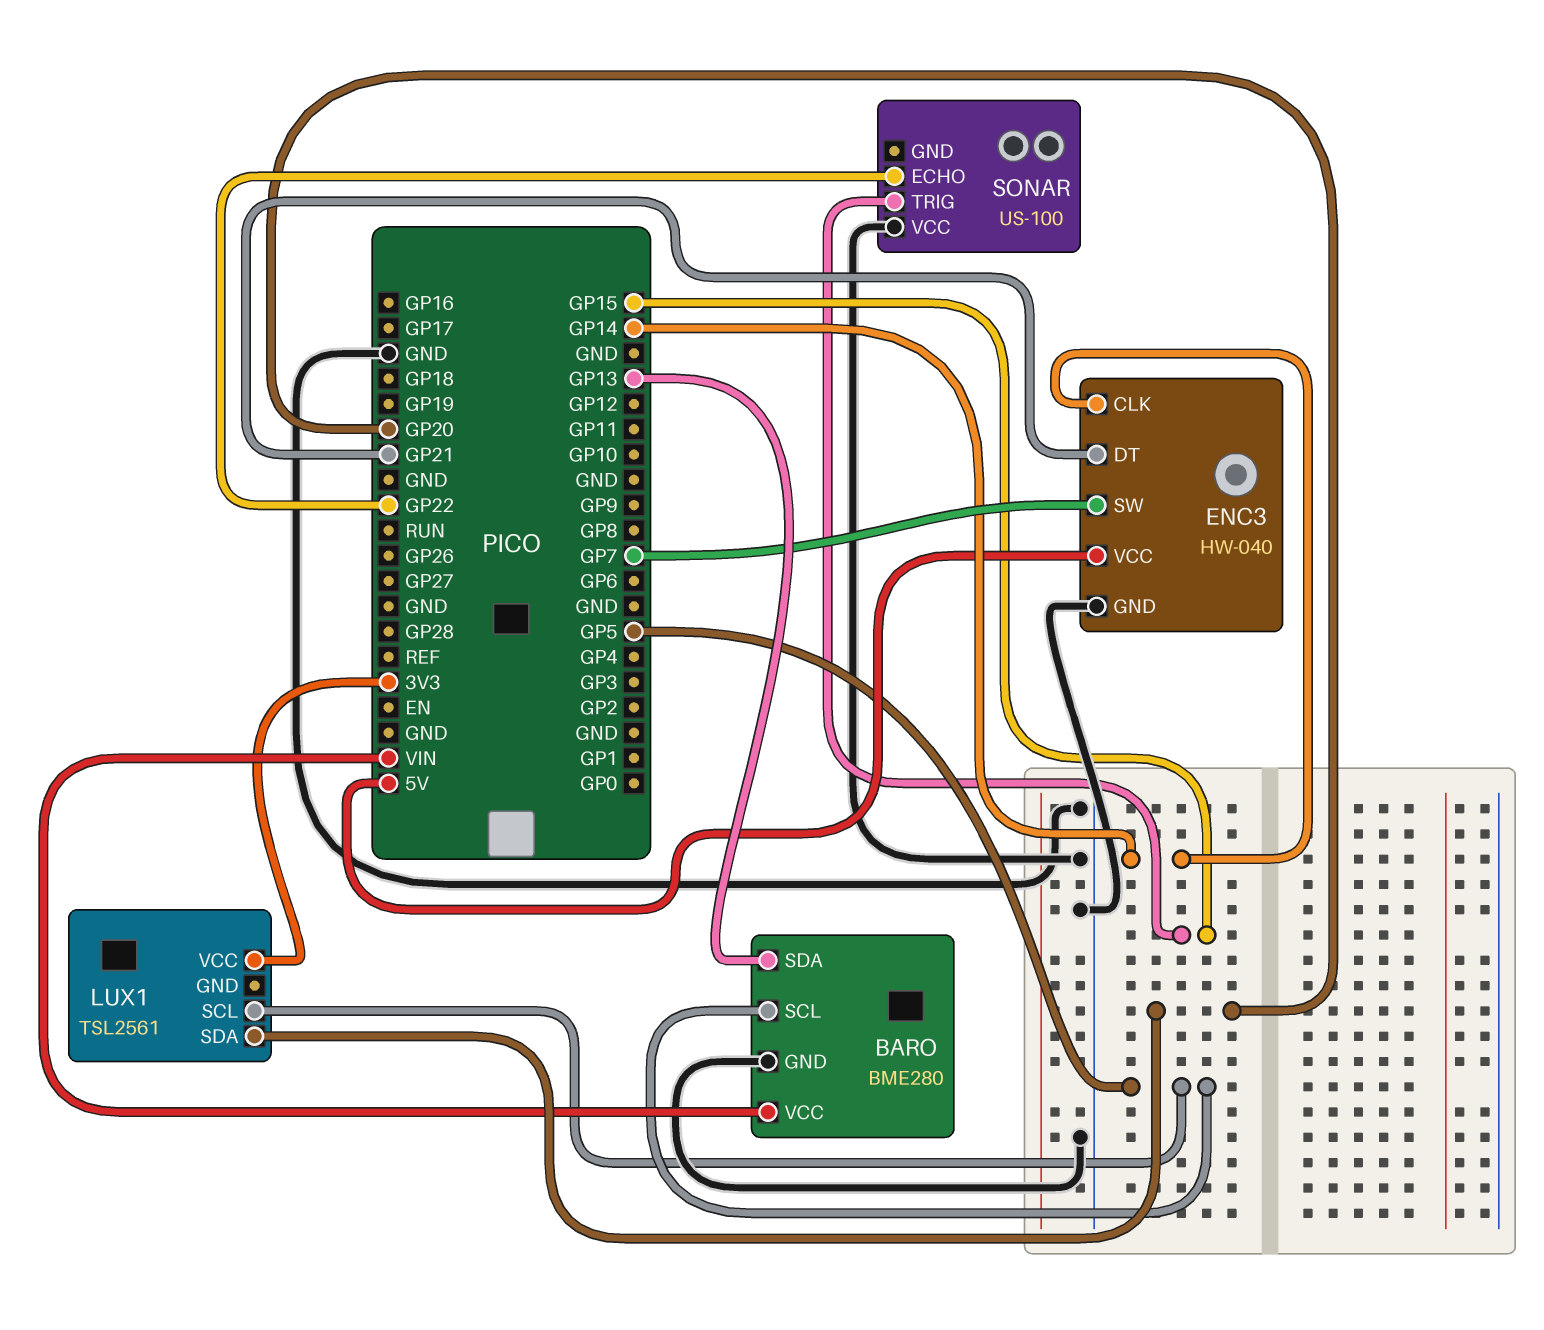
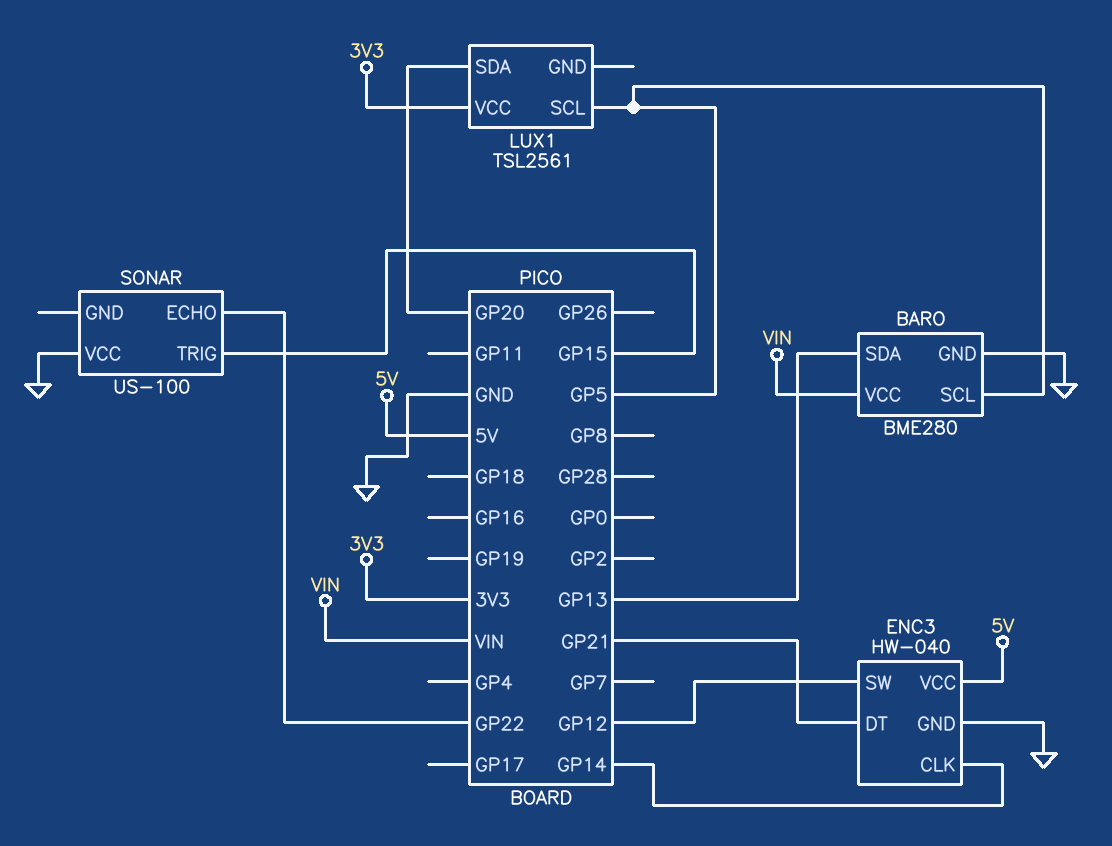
ENC3 pin SW: GP7 -> GP12

